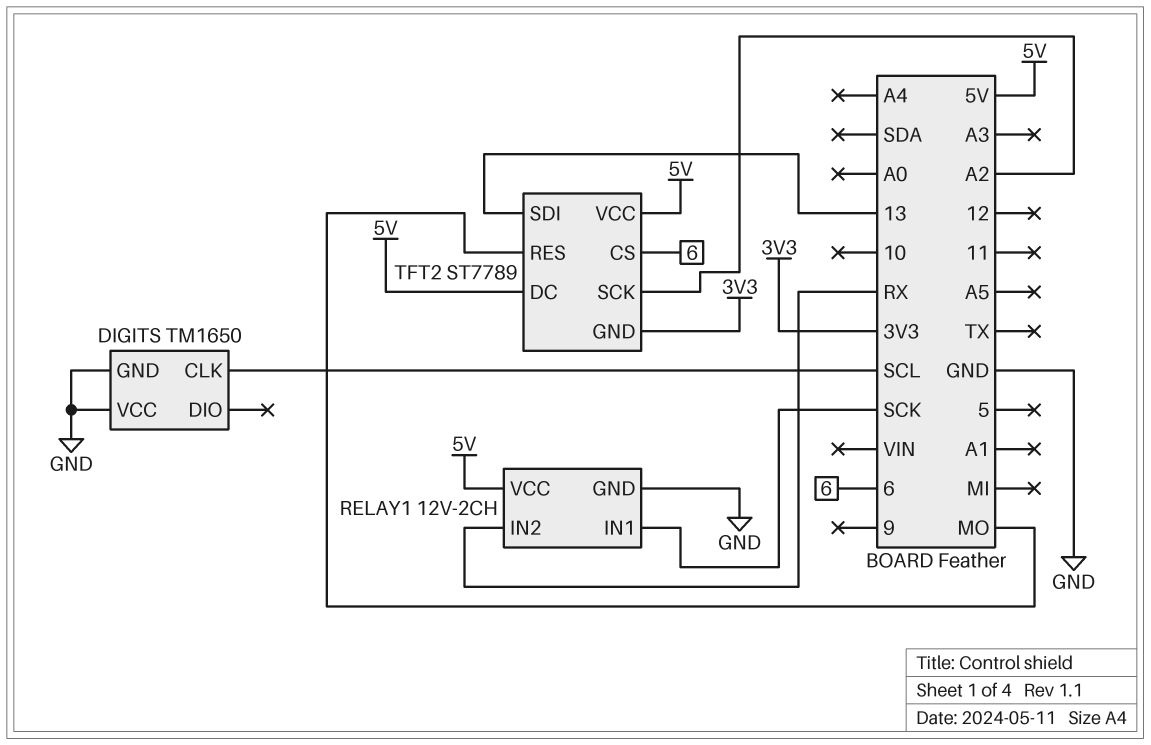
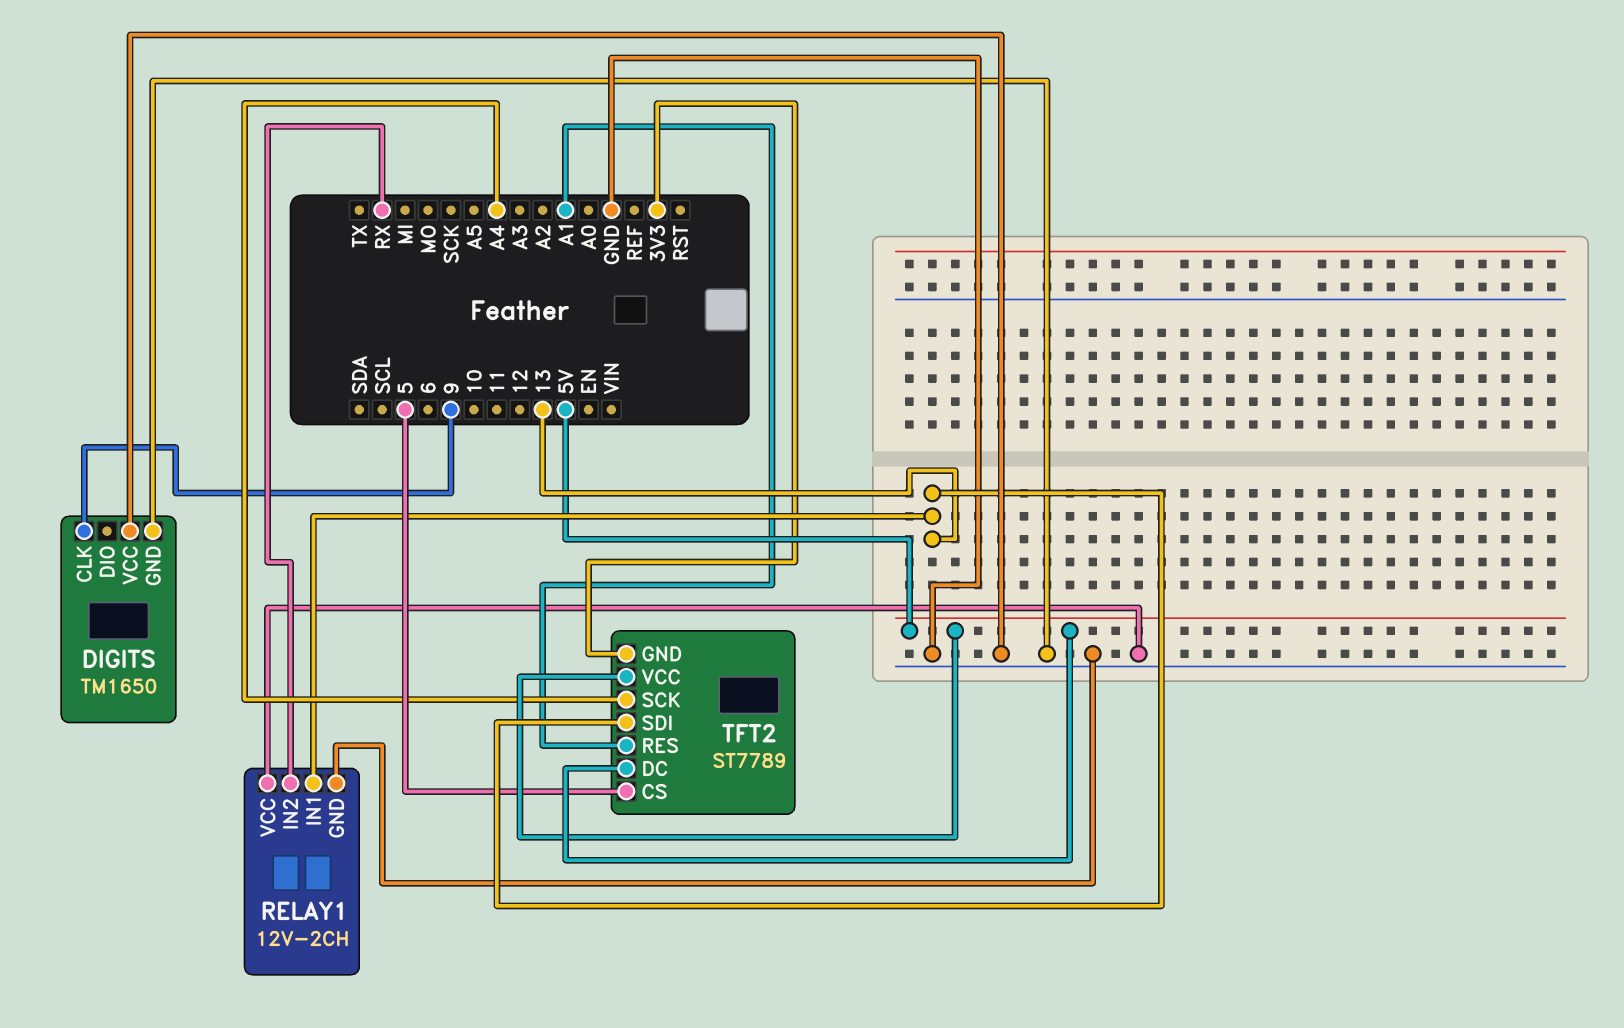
DIGITS pin CLK: SCL -> 9
RELAY1 pin IN1: SCK -> 13
RELAY1 pin VCC: 5V -> GND
TFT2 pin CS: 6 -> 5
TFT2 pin RES: MO -> A1
TFT2 pin SCK: A2 -> A4

